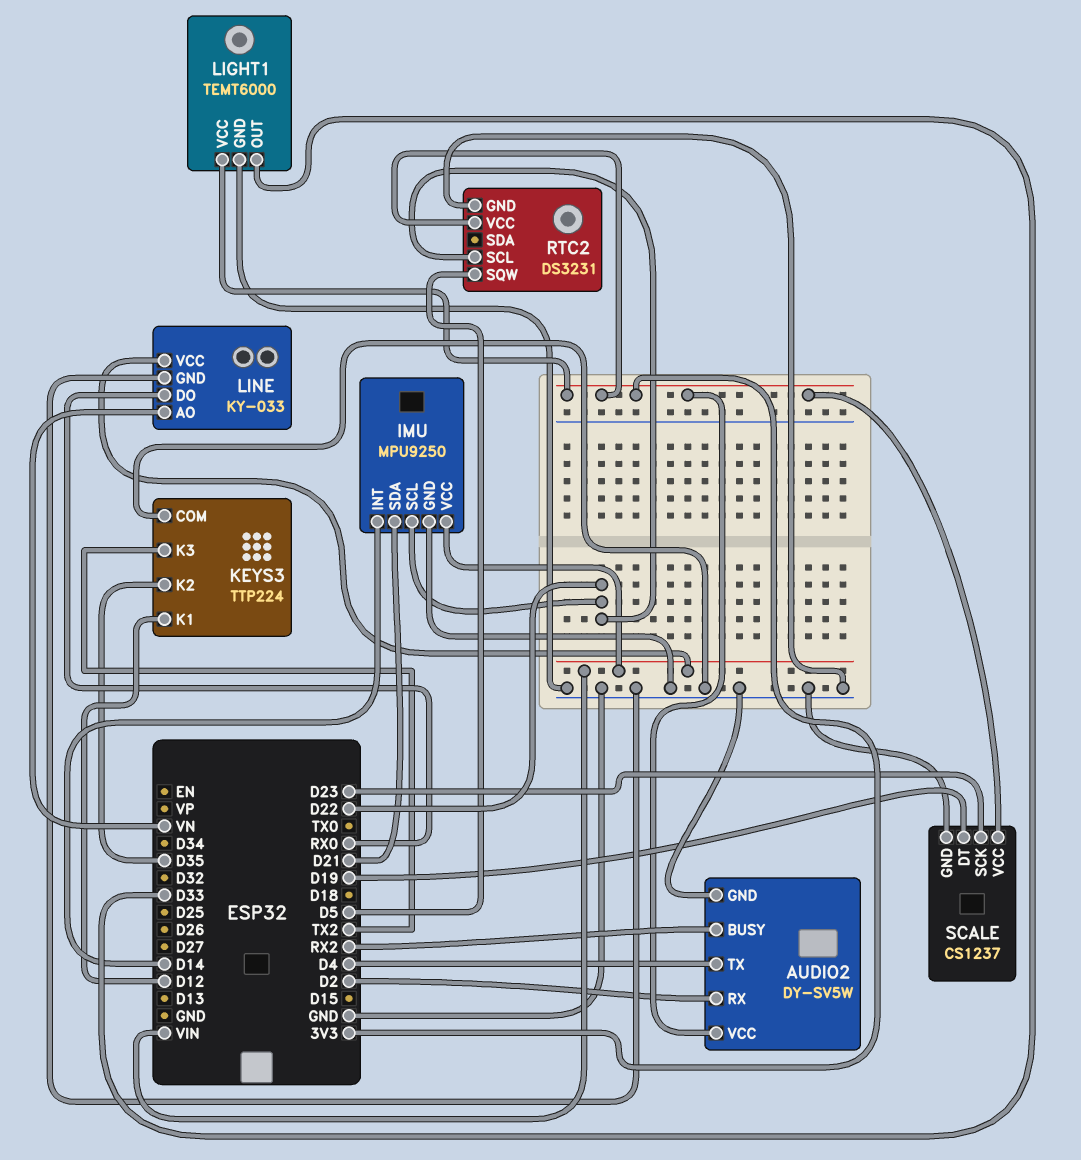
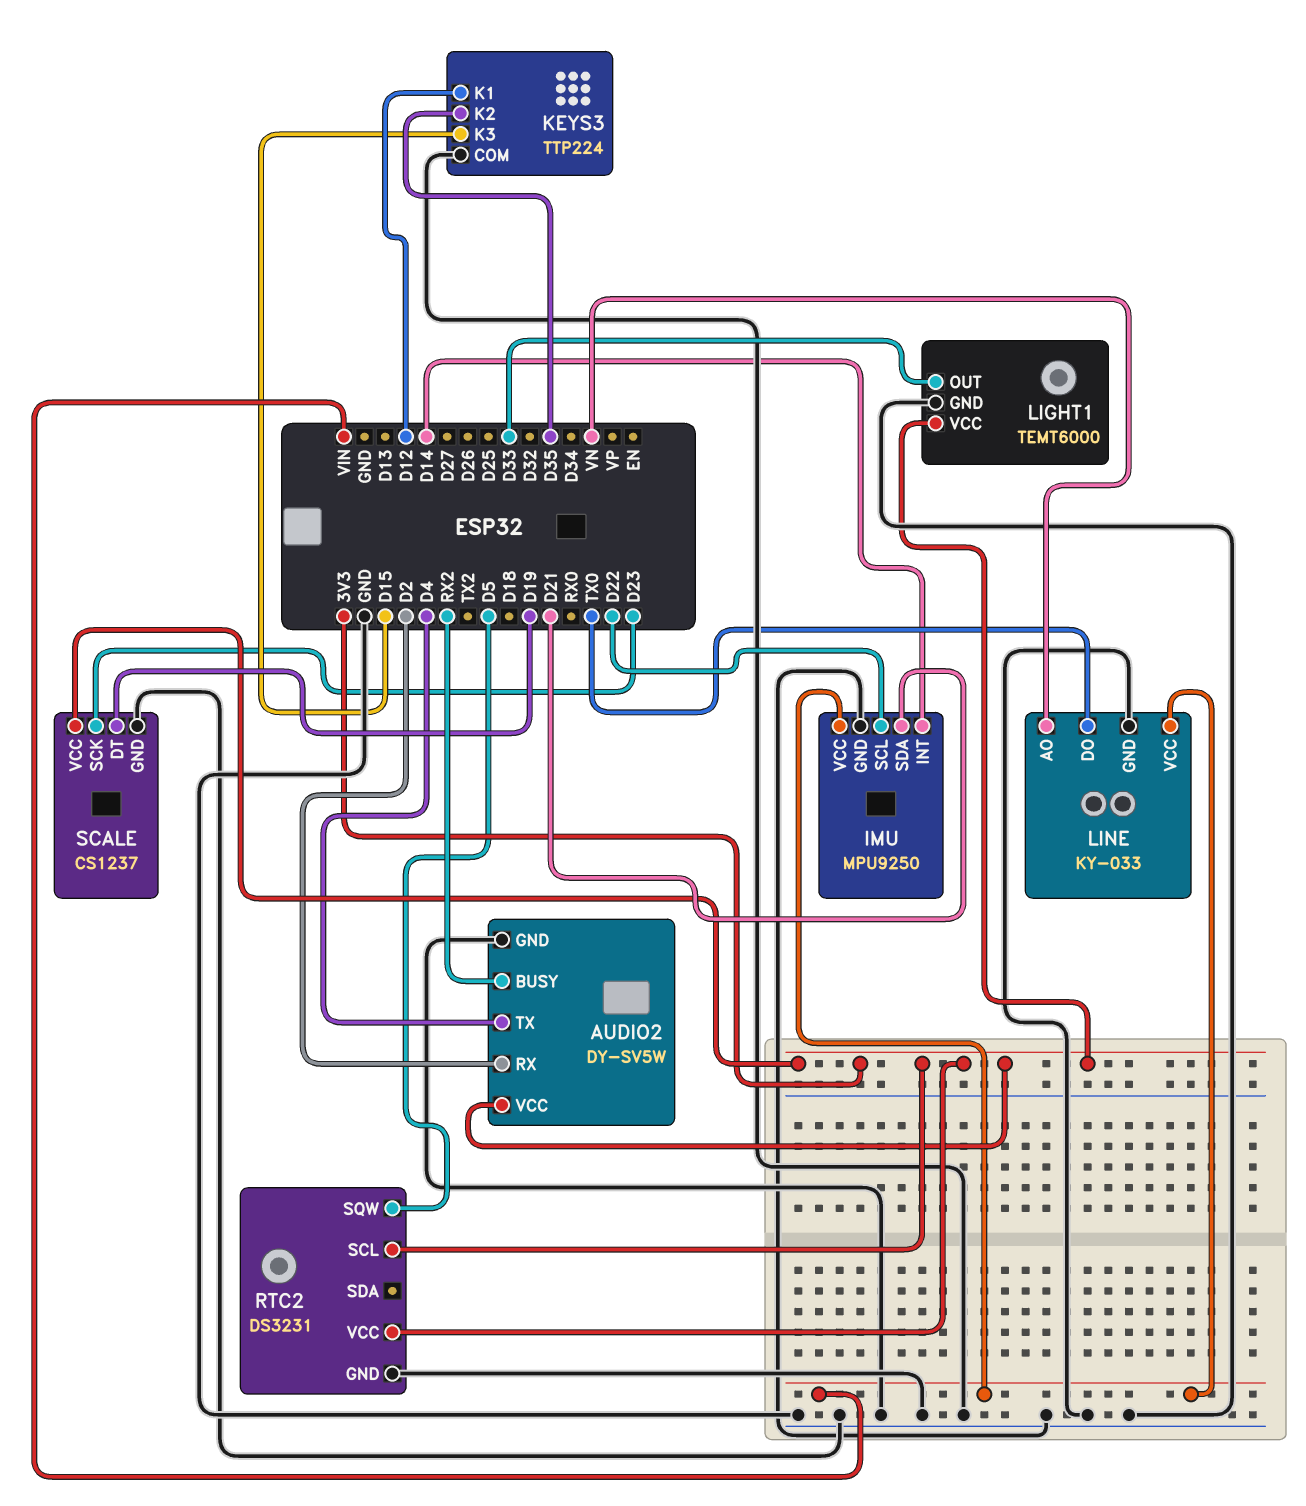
KEYS3 pin K3: TX2 -> D15
LINE pin DO: RX0 -> TX0
RTC2 pin SCL: D22 -> 3V3

